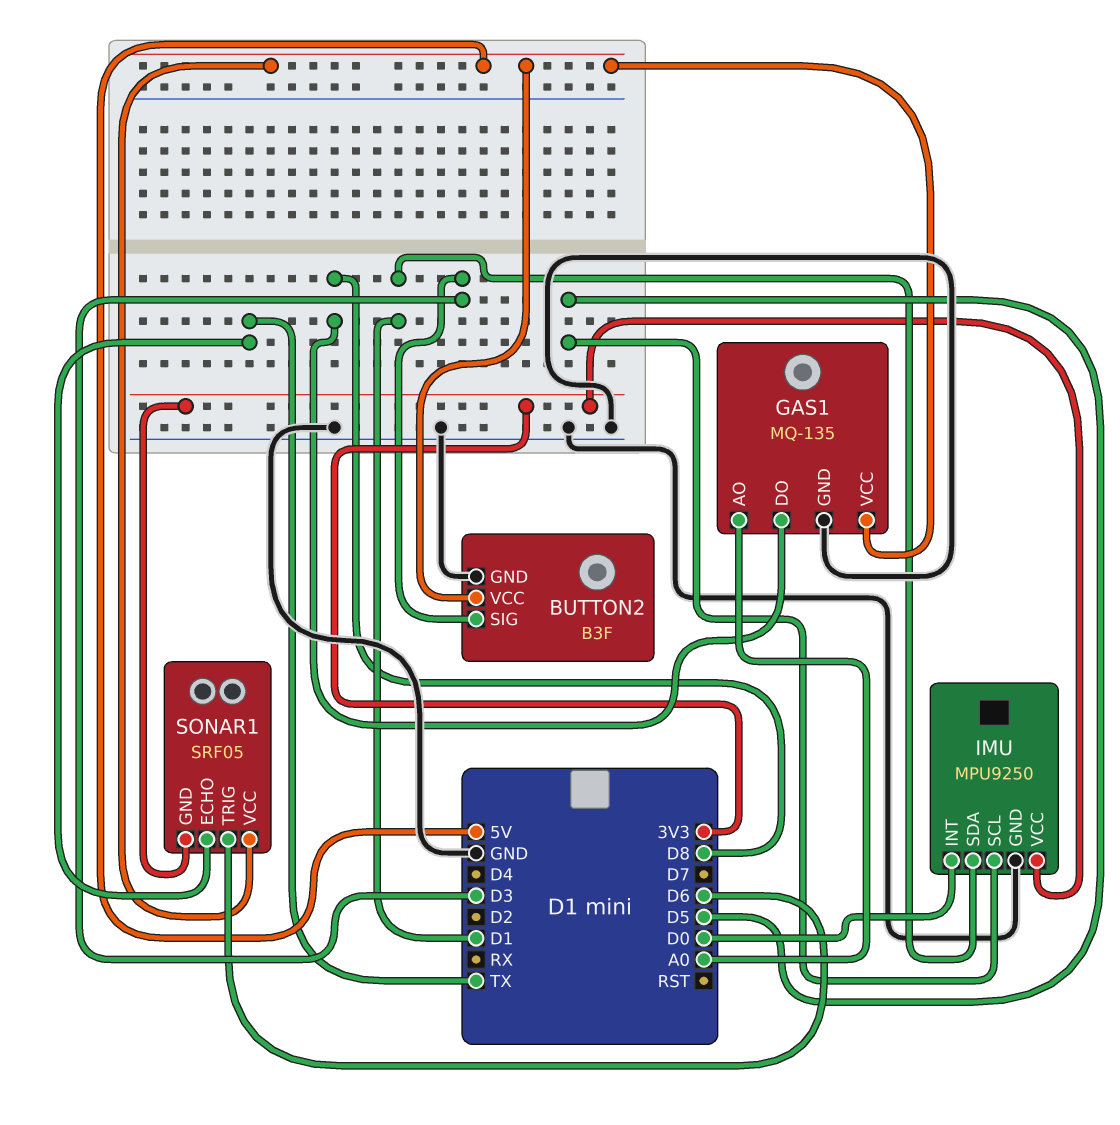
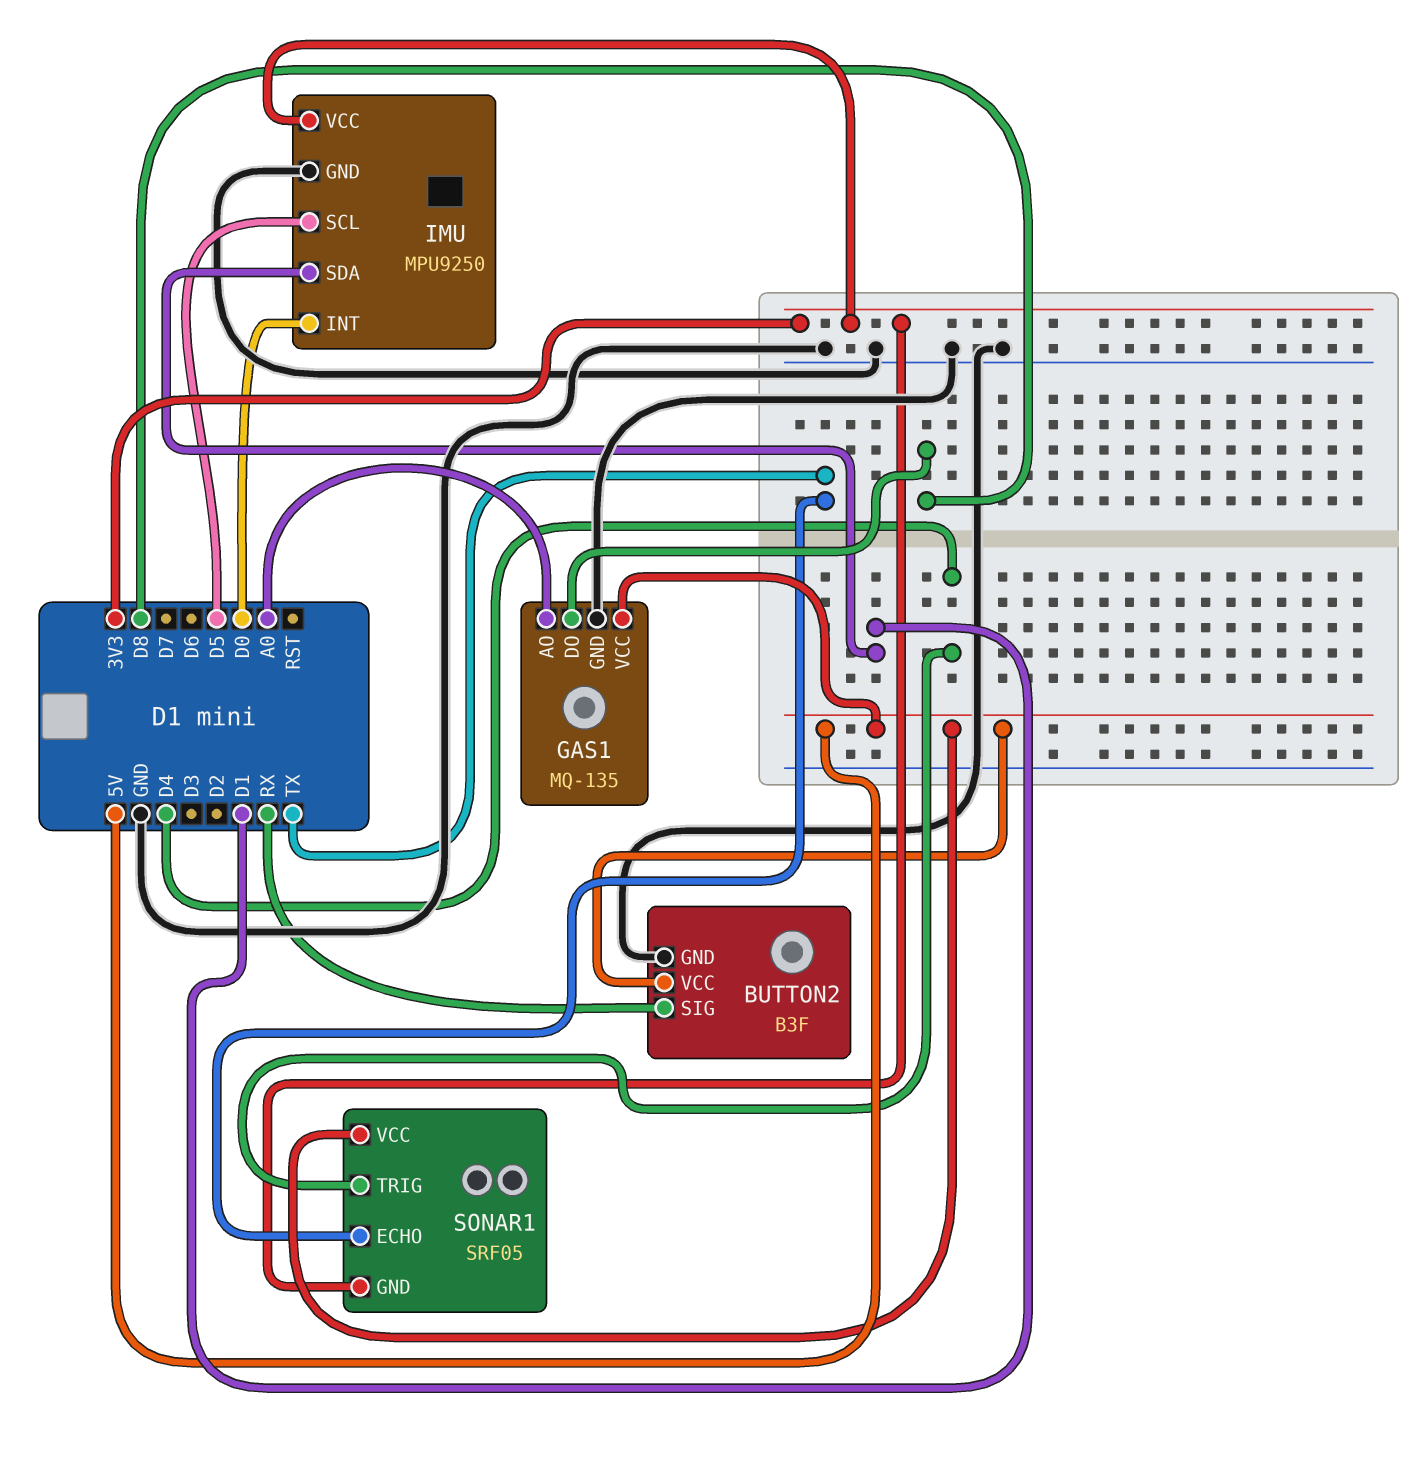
BUTTON2 pin SIG: D3 -> RX
SONAR1 pin TRIG: D6 -> D4

